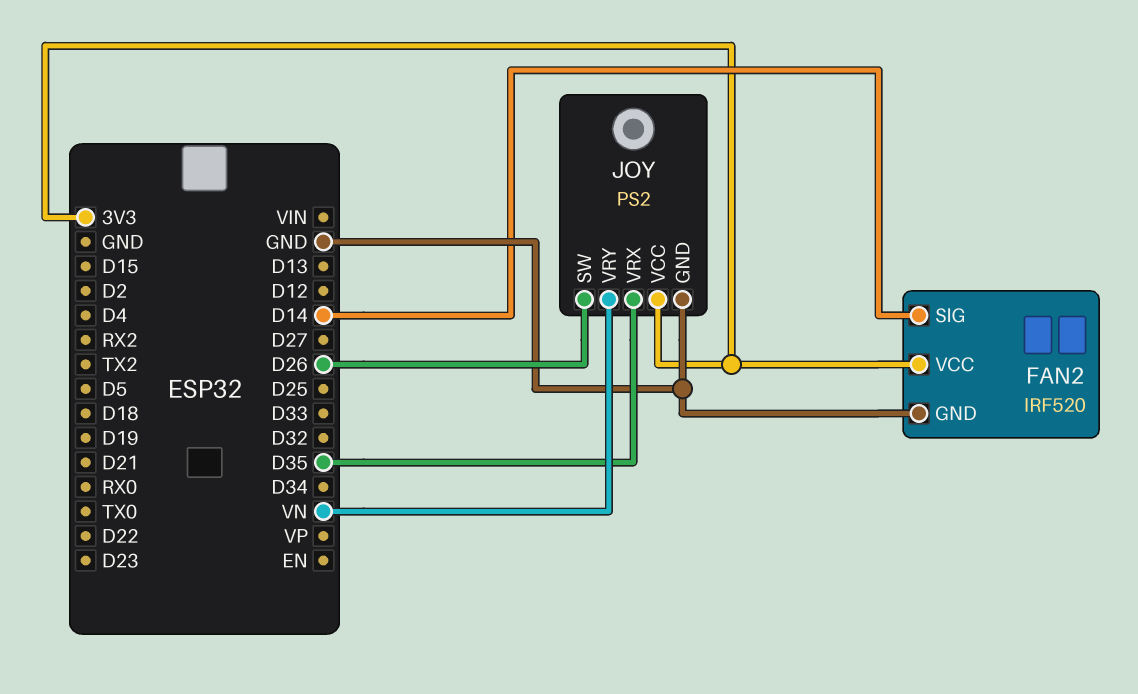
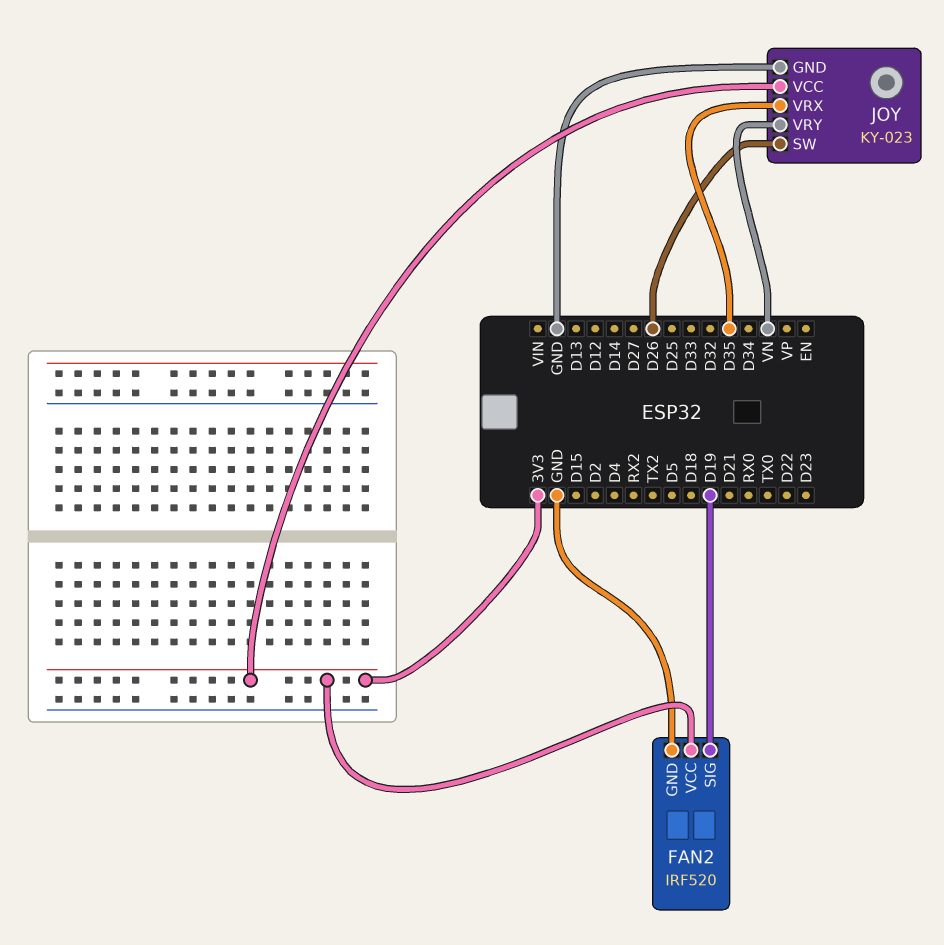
FAN2 pin SIG: D14 -> D19
JOY: PS2 -> KY-023

